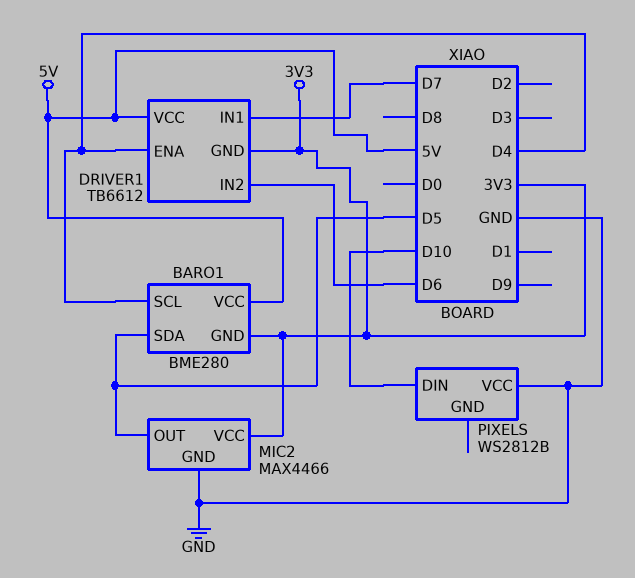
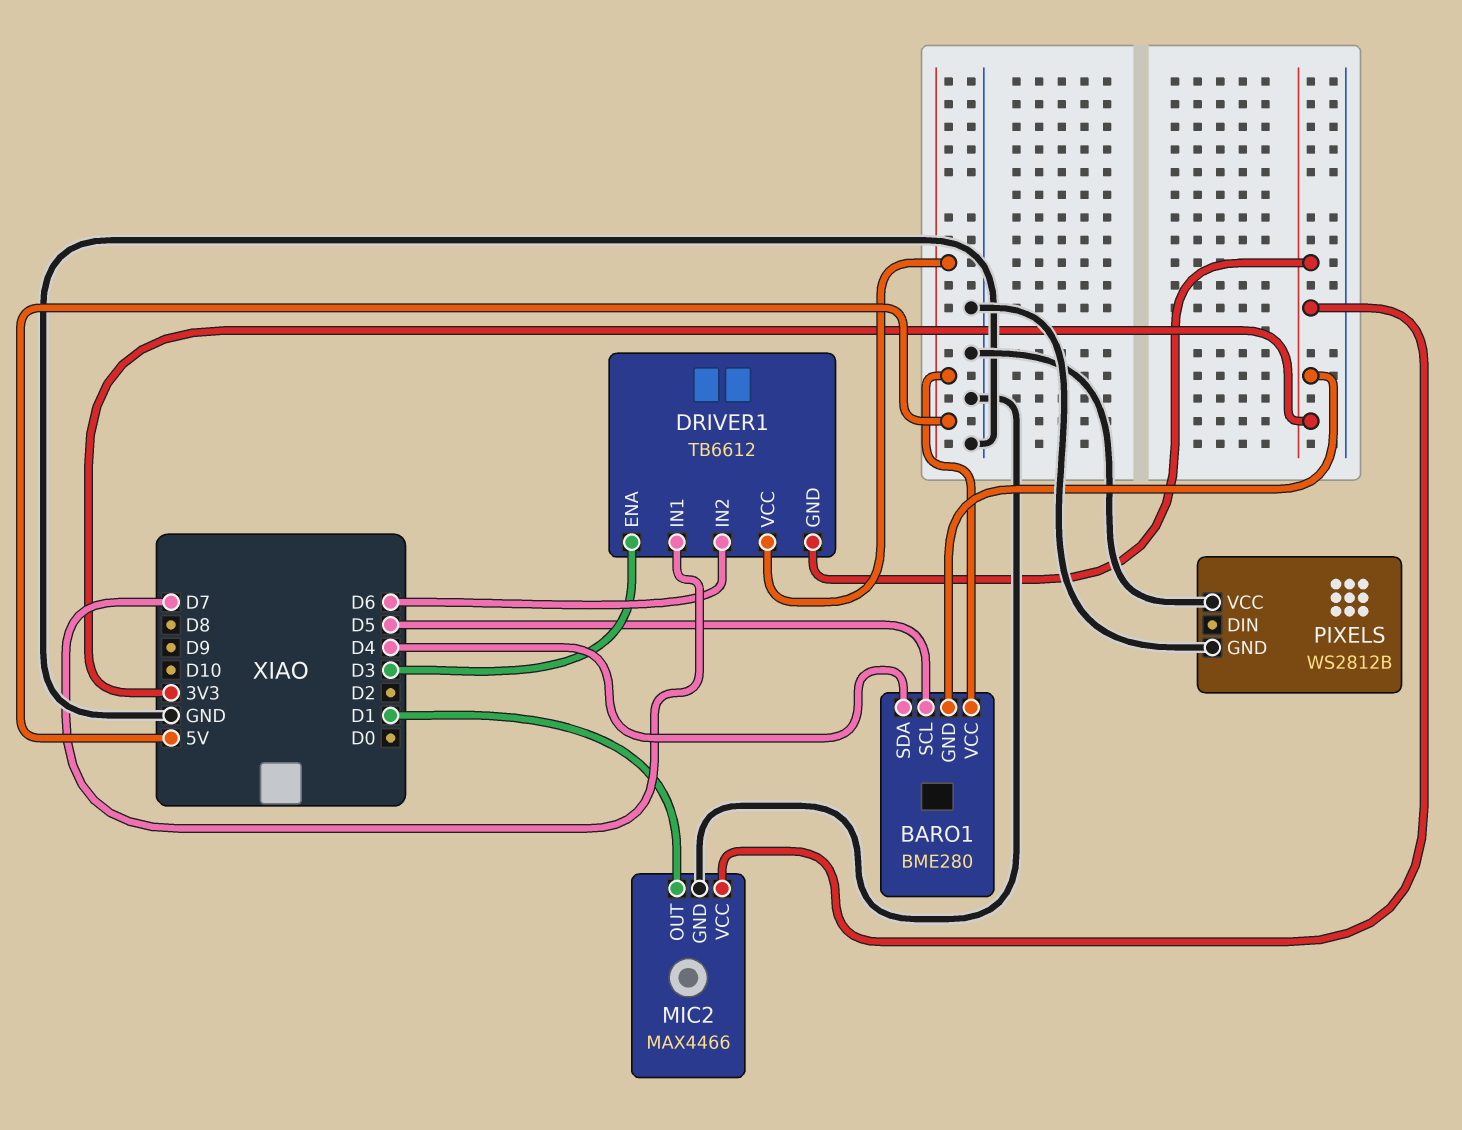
BARO1 pin SCL: D4 -> D5
BARO1 pin SDA: D5 -> D4
DRIVER1 pin ENA: D4 -> D3
MIC2 pin OUT: D5 -> D1
PIXELS pin DIN: D10 -> none
PIXELS pin GND: none -> GND

